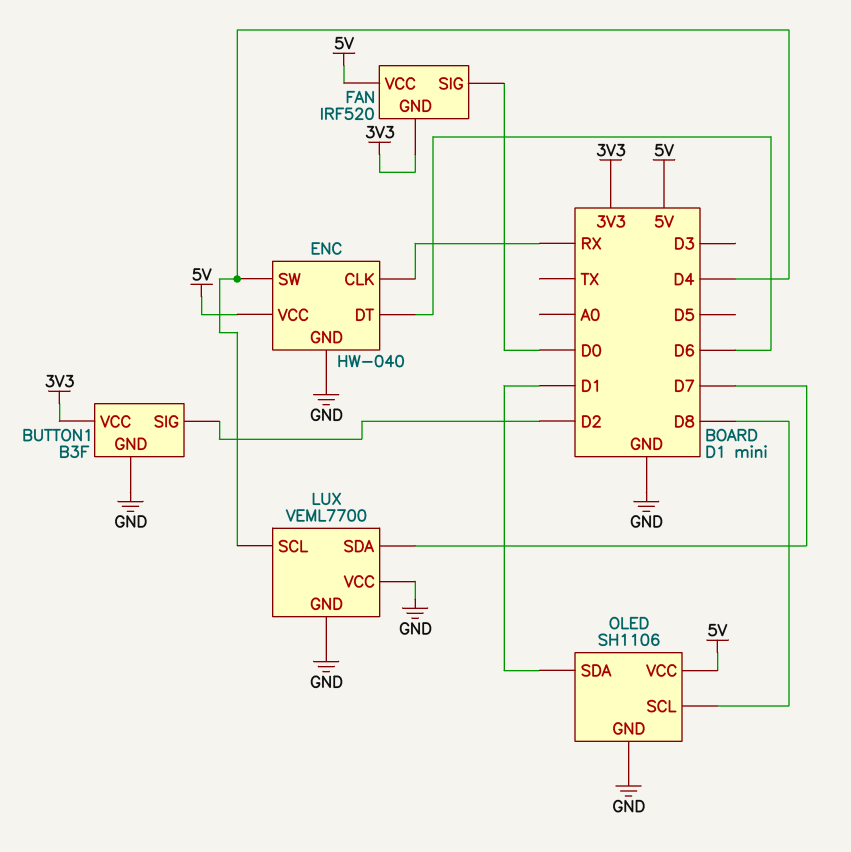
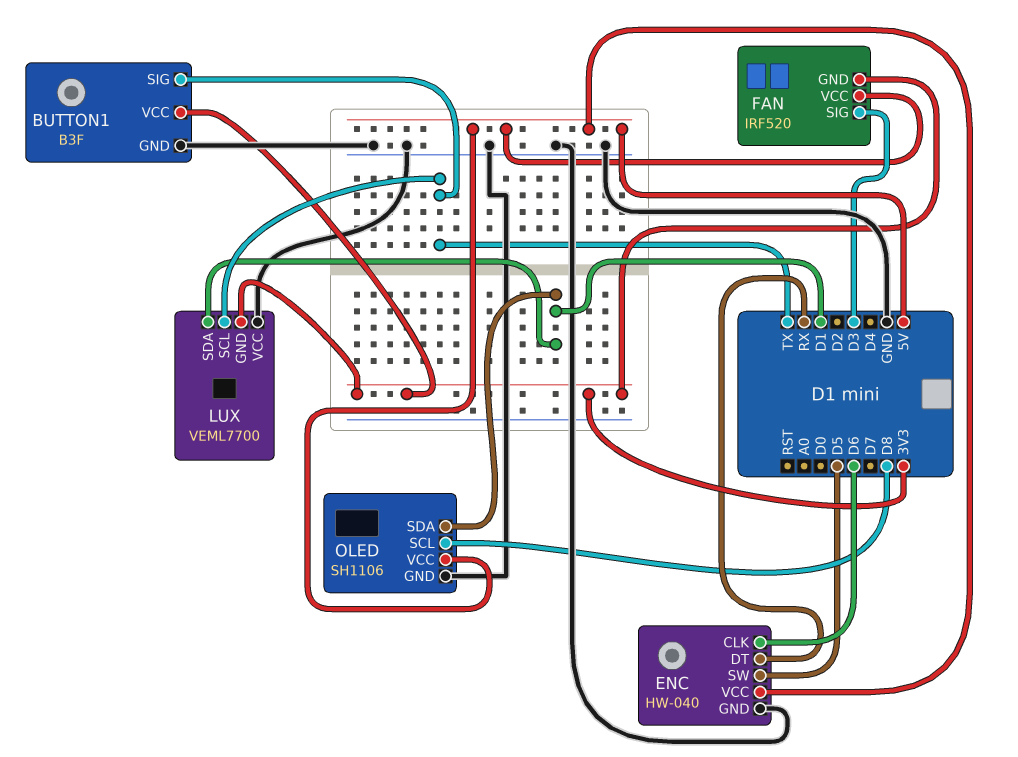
BUTTON1 pin SIG: D2 -> TX
ENC pin CLK: RX -> D6
ENC pin DT: D6 -> RX
ENC pin SW: D4 -> D5
FAN pin SIG: D0 -> D3
LUX pin GND: GND -> 3V3
LUX pin SCL: D4 -> TX
LUX pin SDA: D7 -> D1

